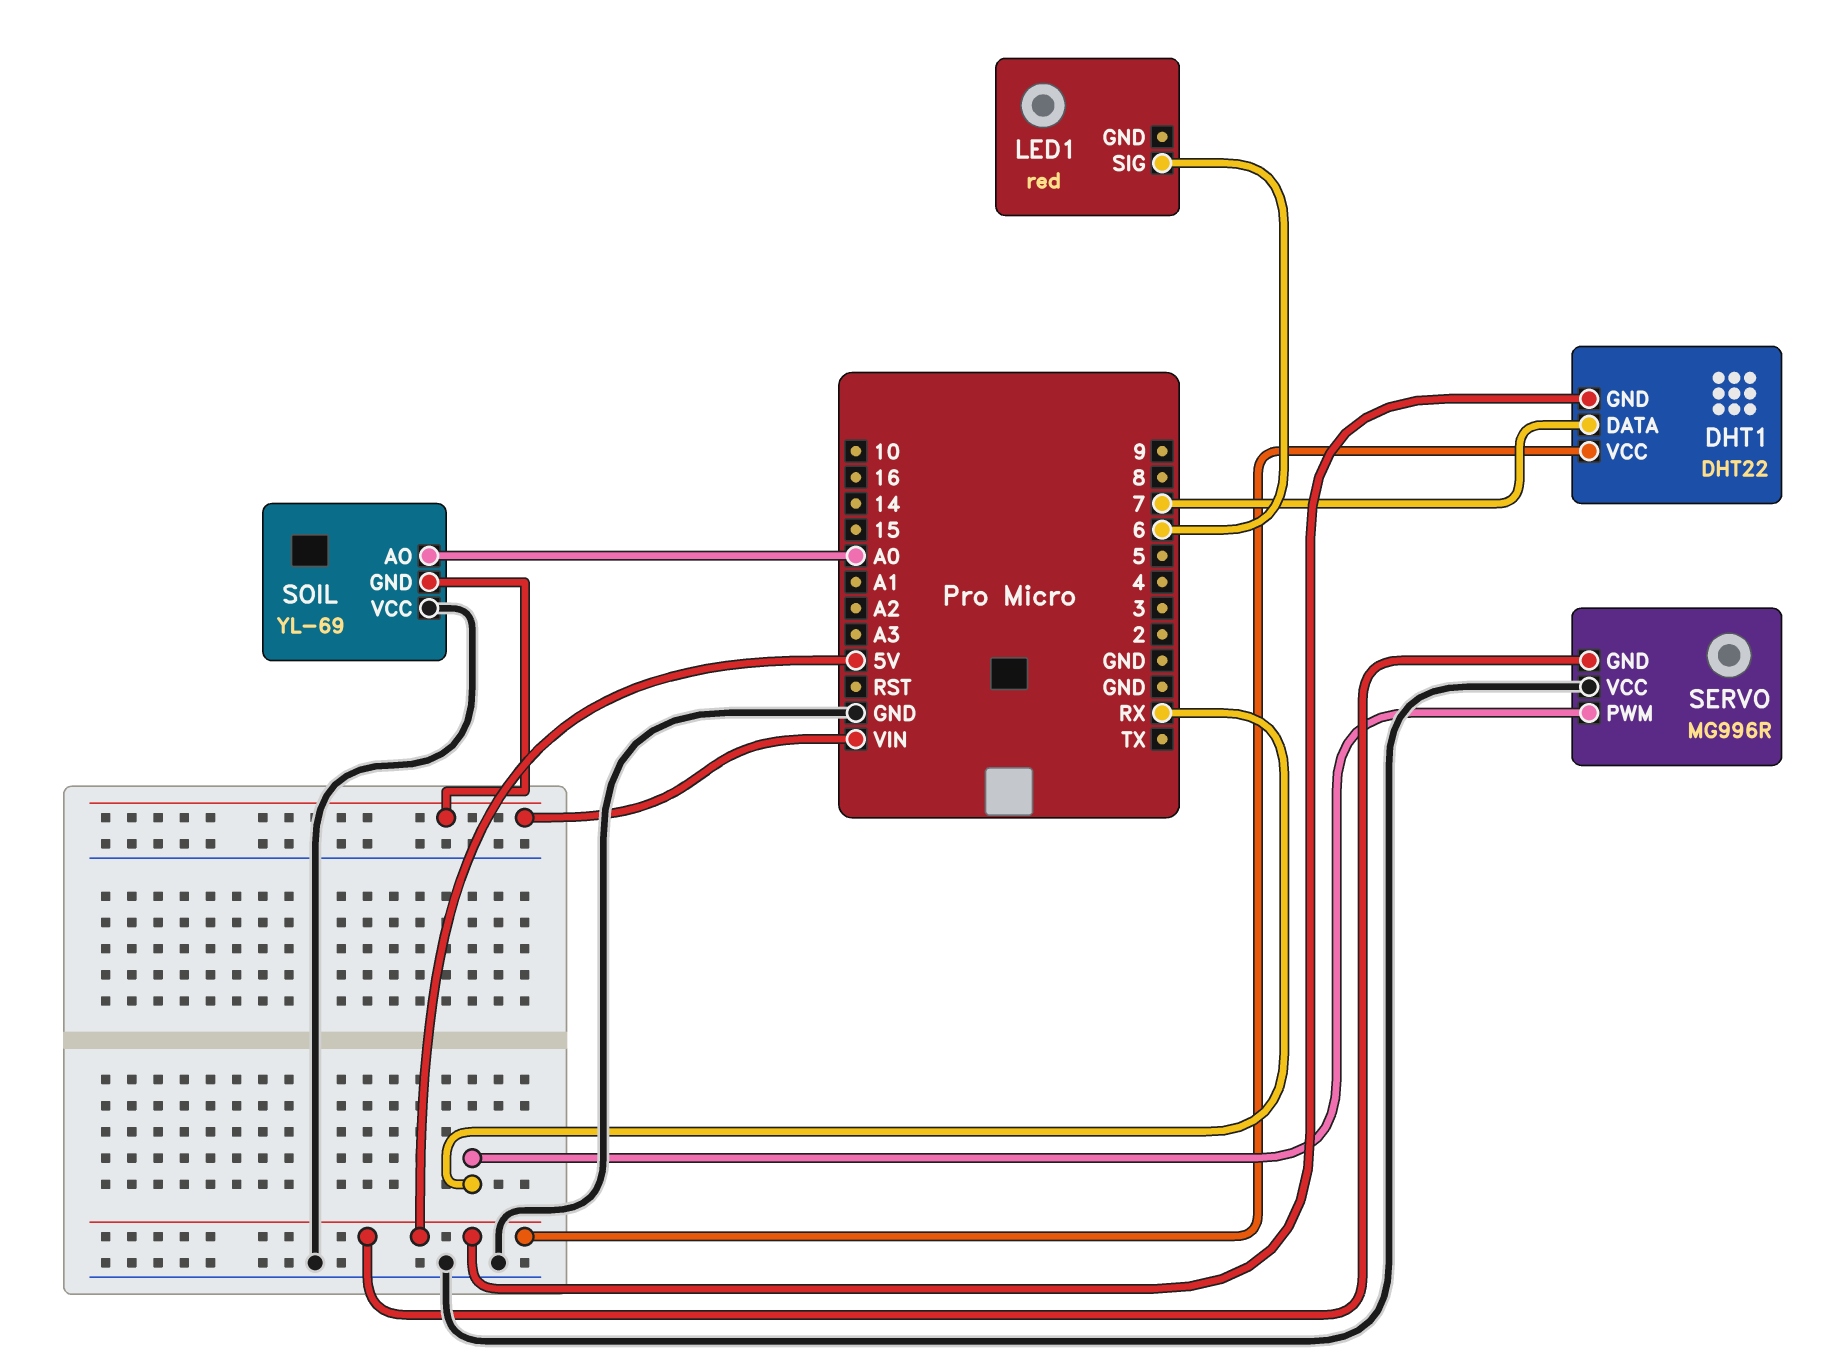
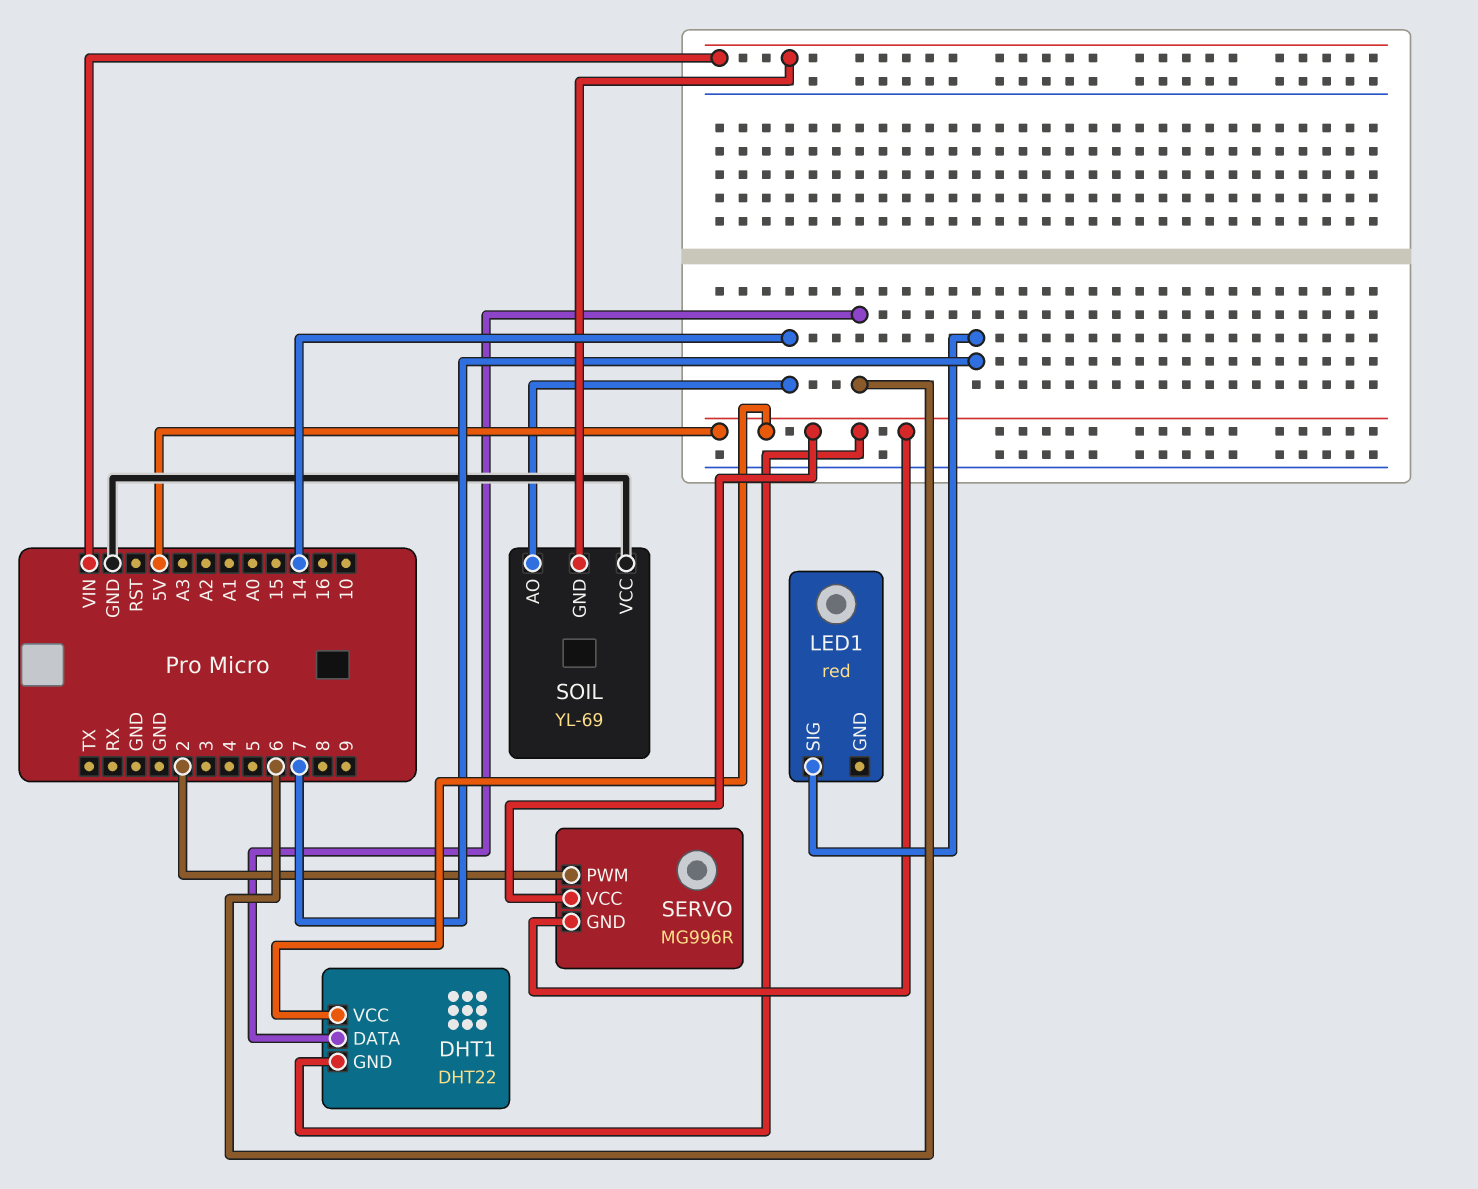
DHT1 pin DATA: 7 -> 6
LED1 pin SIG: 6 -> 7
SERVO pin PWM: RX -> 2
SERVO pin VCC: GND -> 5V
SOIL pin AO: A0 -> 14

